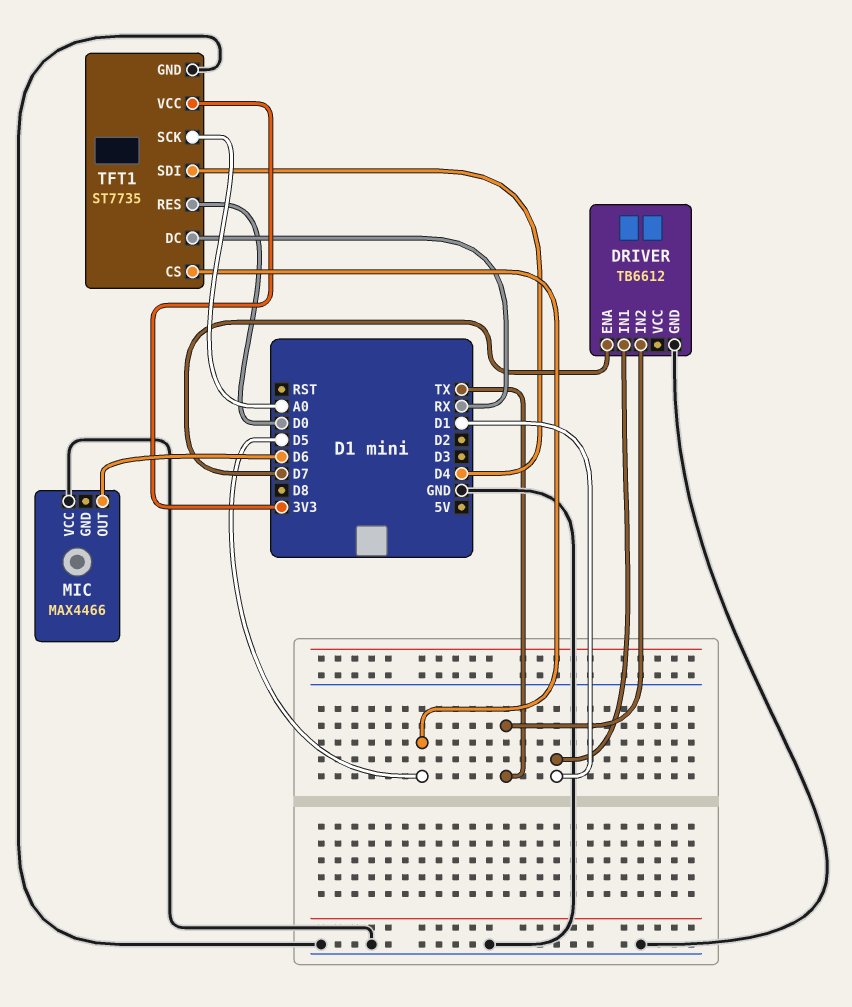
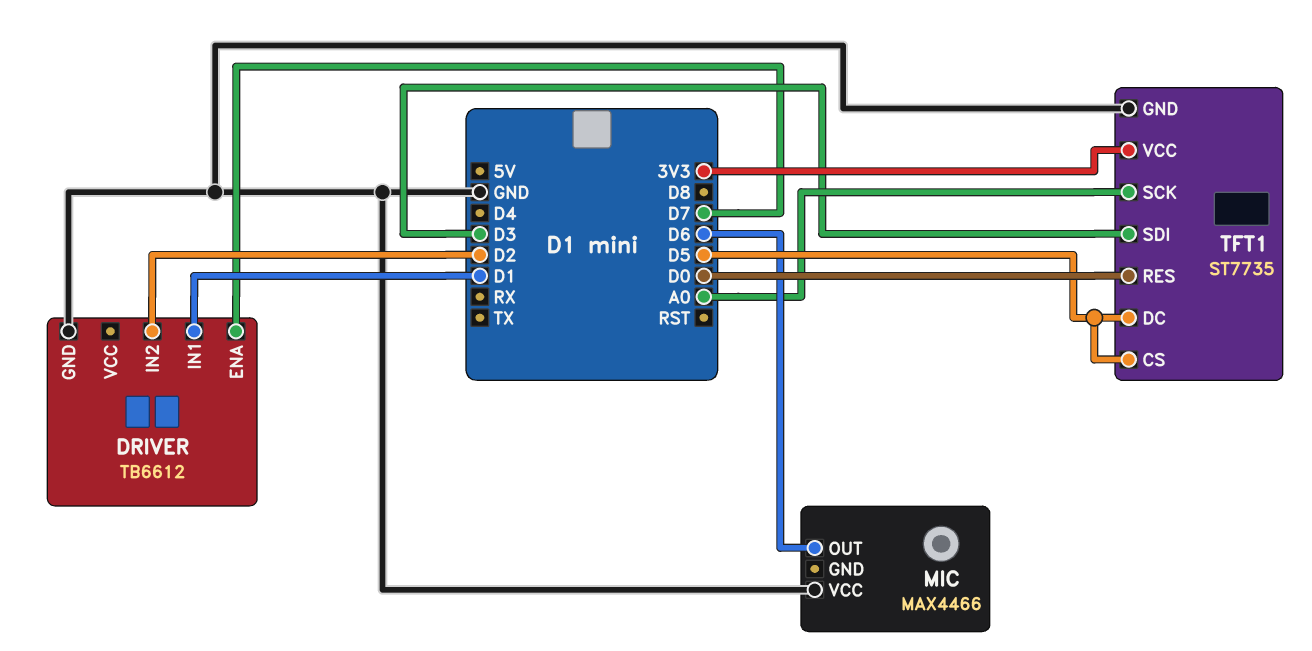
DRIVER pin IN2: TX -> D2
TFT1 pin DC: RX -> D5
TFT1 pin SDI: D4 -> D3

